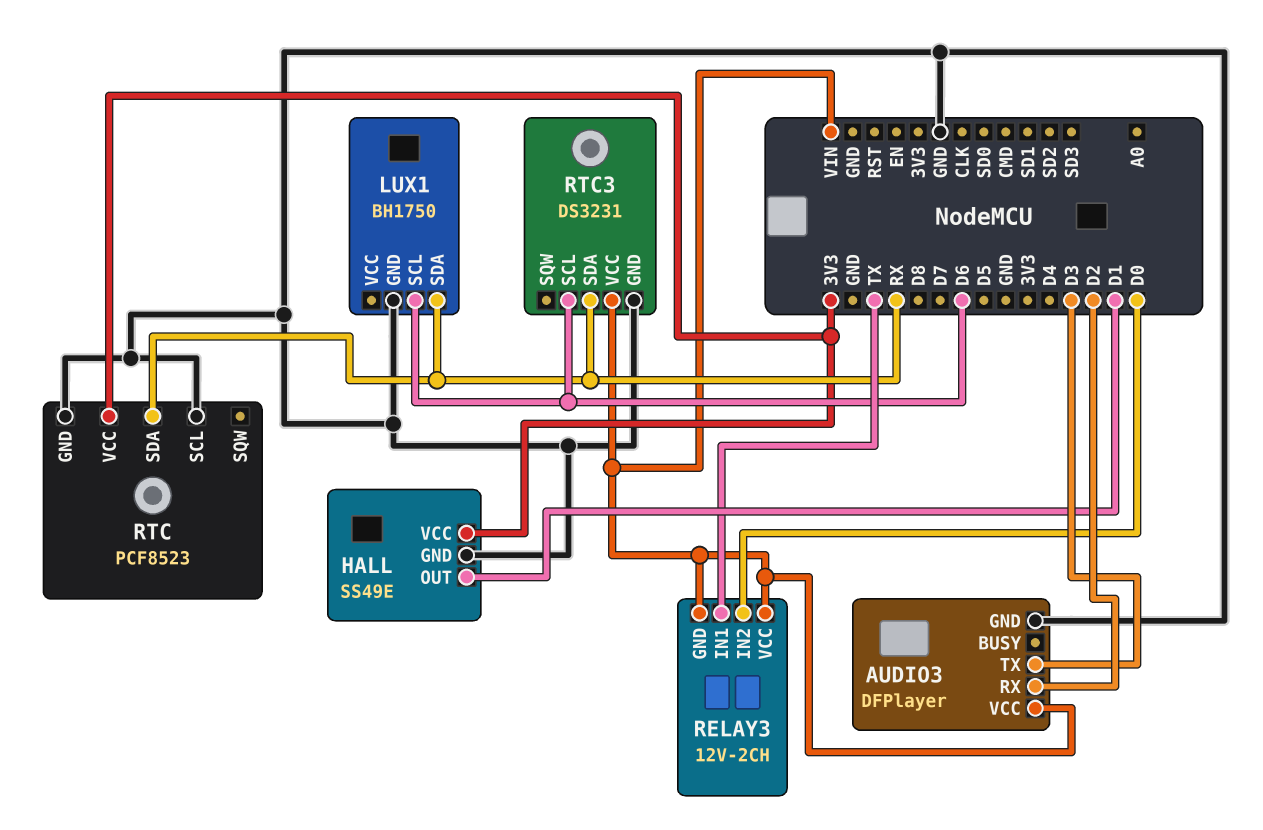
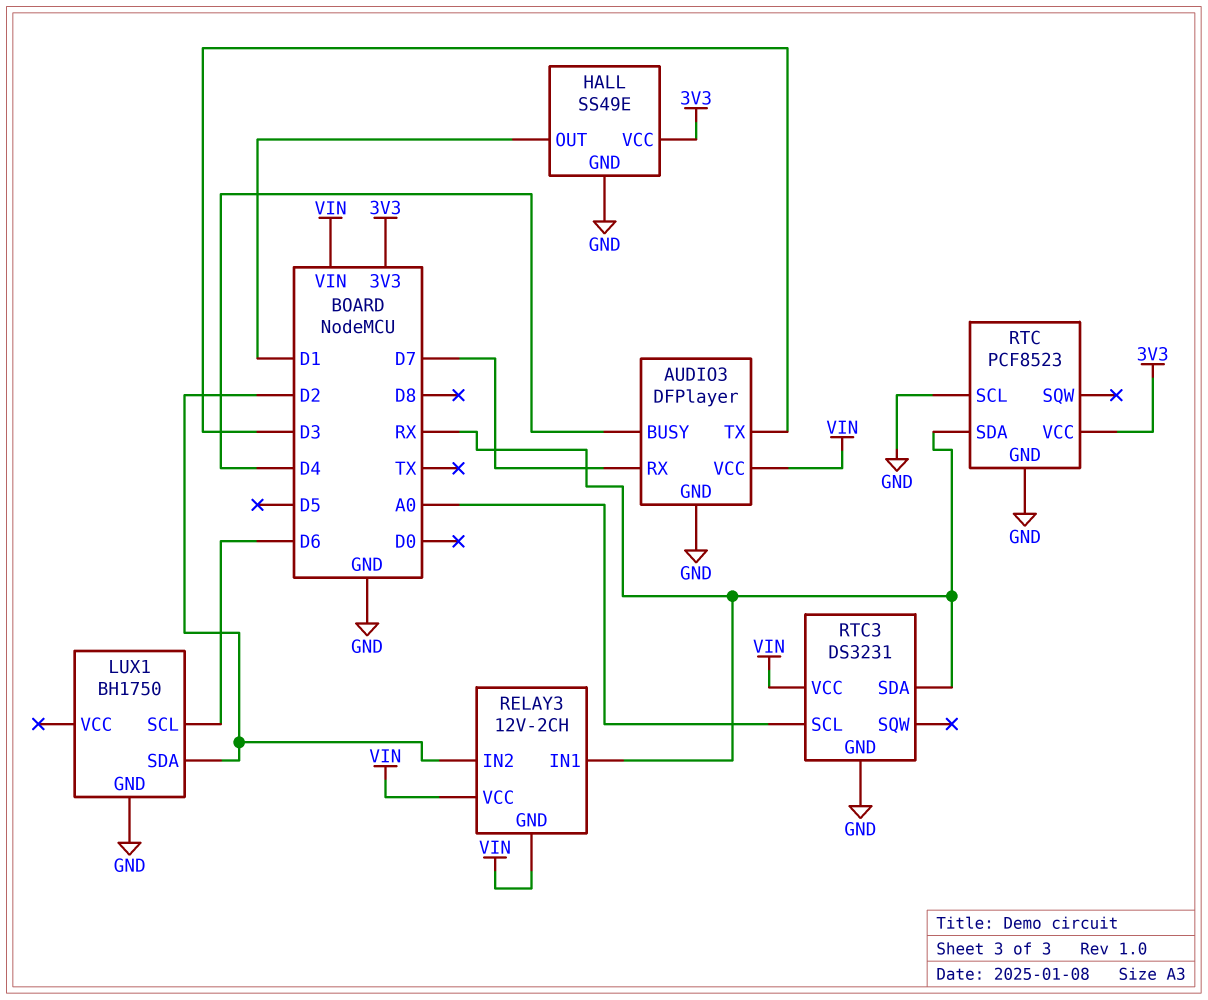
AUDIO3 pin BUSY: none -> D4
AUDIO3 pin RX: D2 -> D7
LUX1 pin SDA: RX -> D2
RELAY3 pin IN1: TX -> RX
RELAY3 pin IN2: D0 -> D2
RTC3 pin SCL: D6 -> A0

